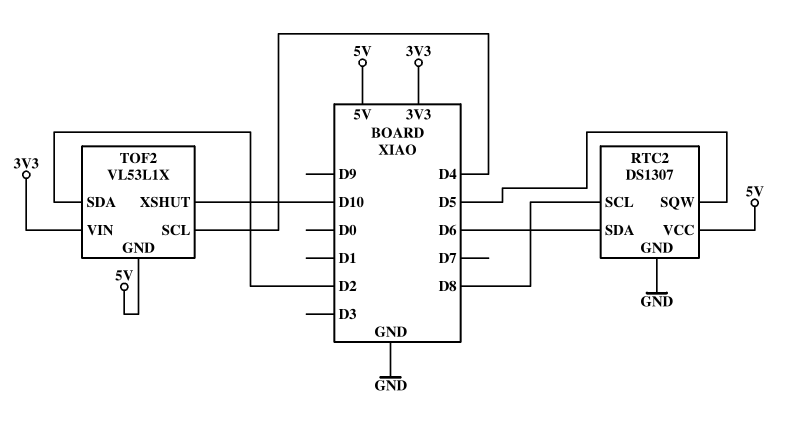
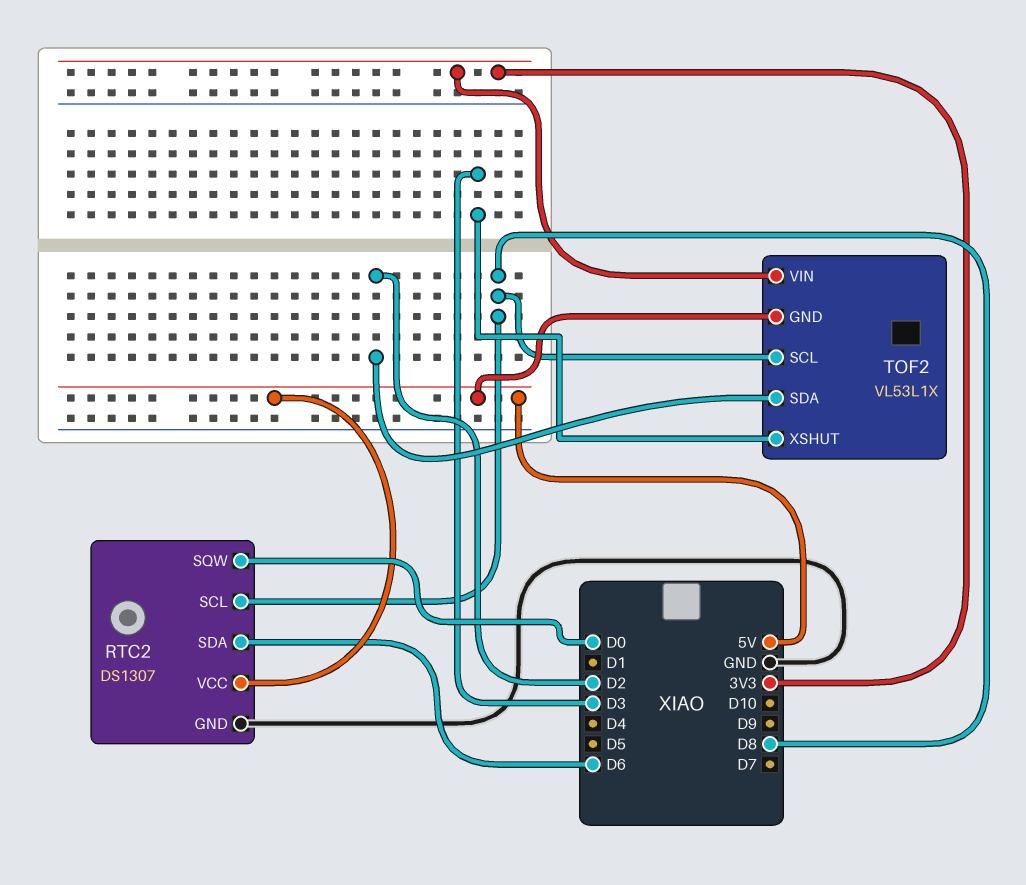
RTC2 pin SQW: D5 -> D0
TOF2 pin SCL: D4 -> D8
TOF2 pin XSHUT: D10 -> D3

